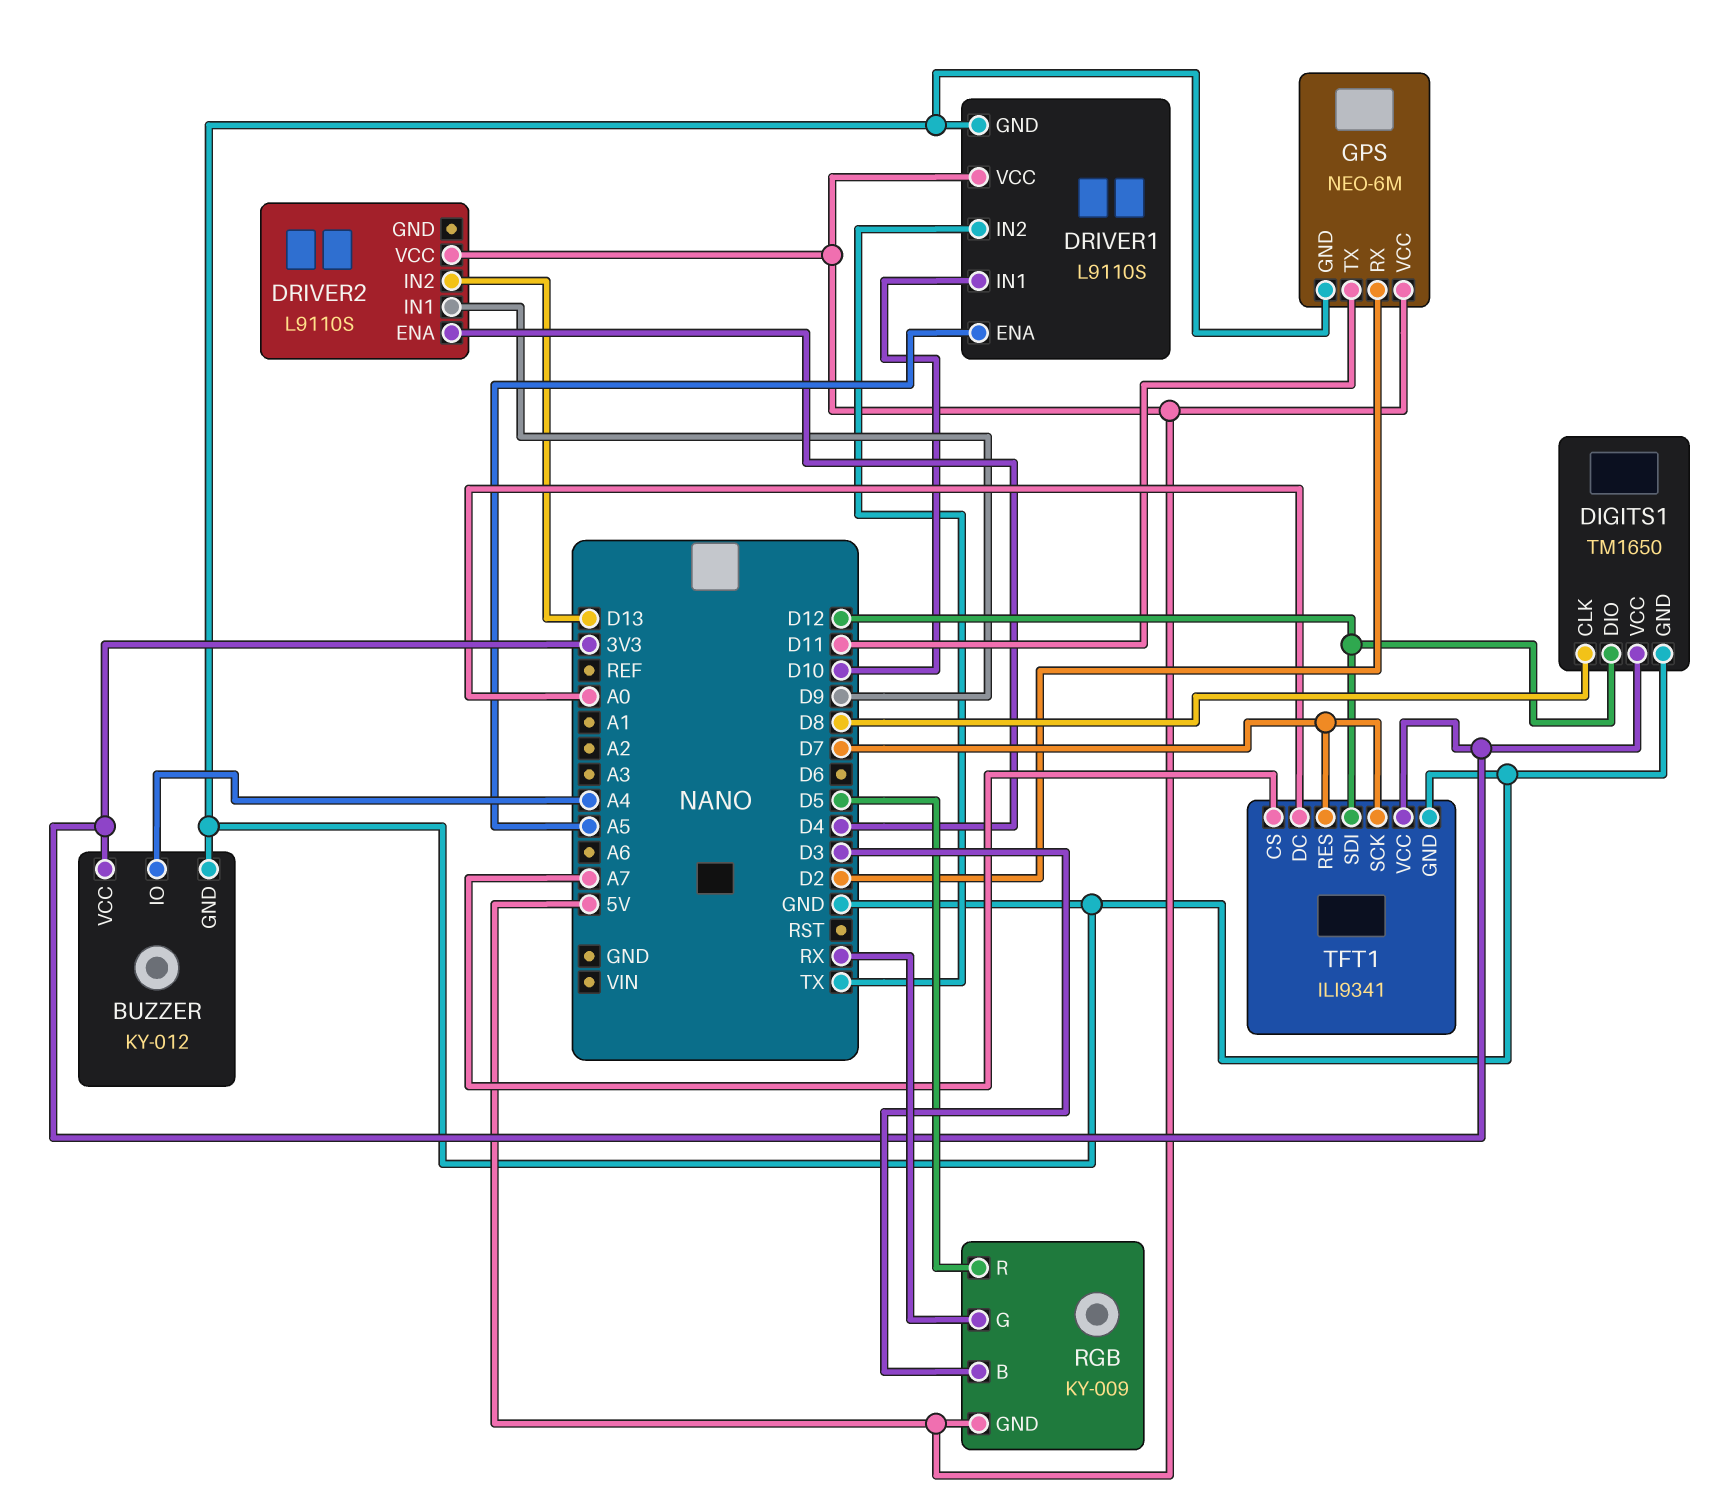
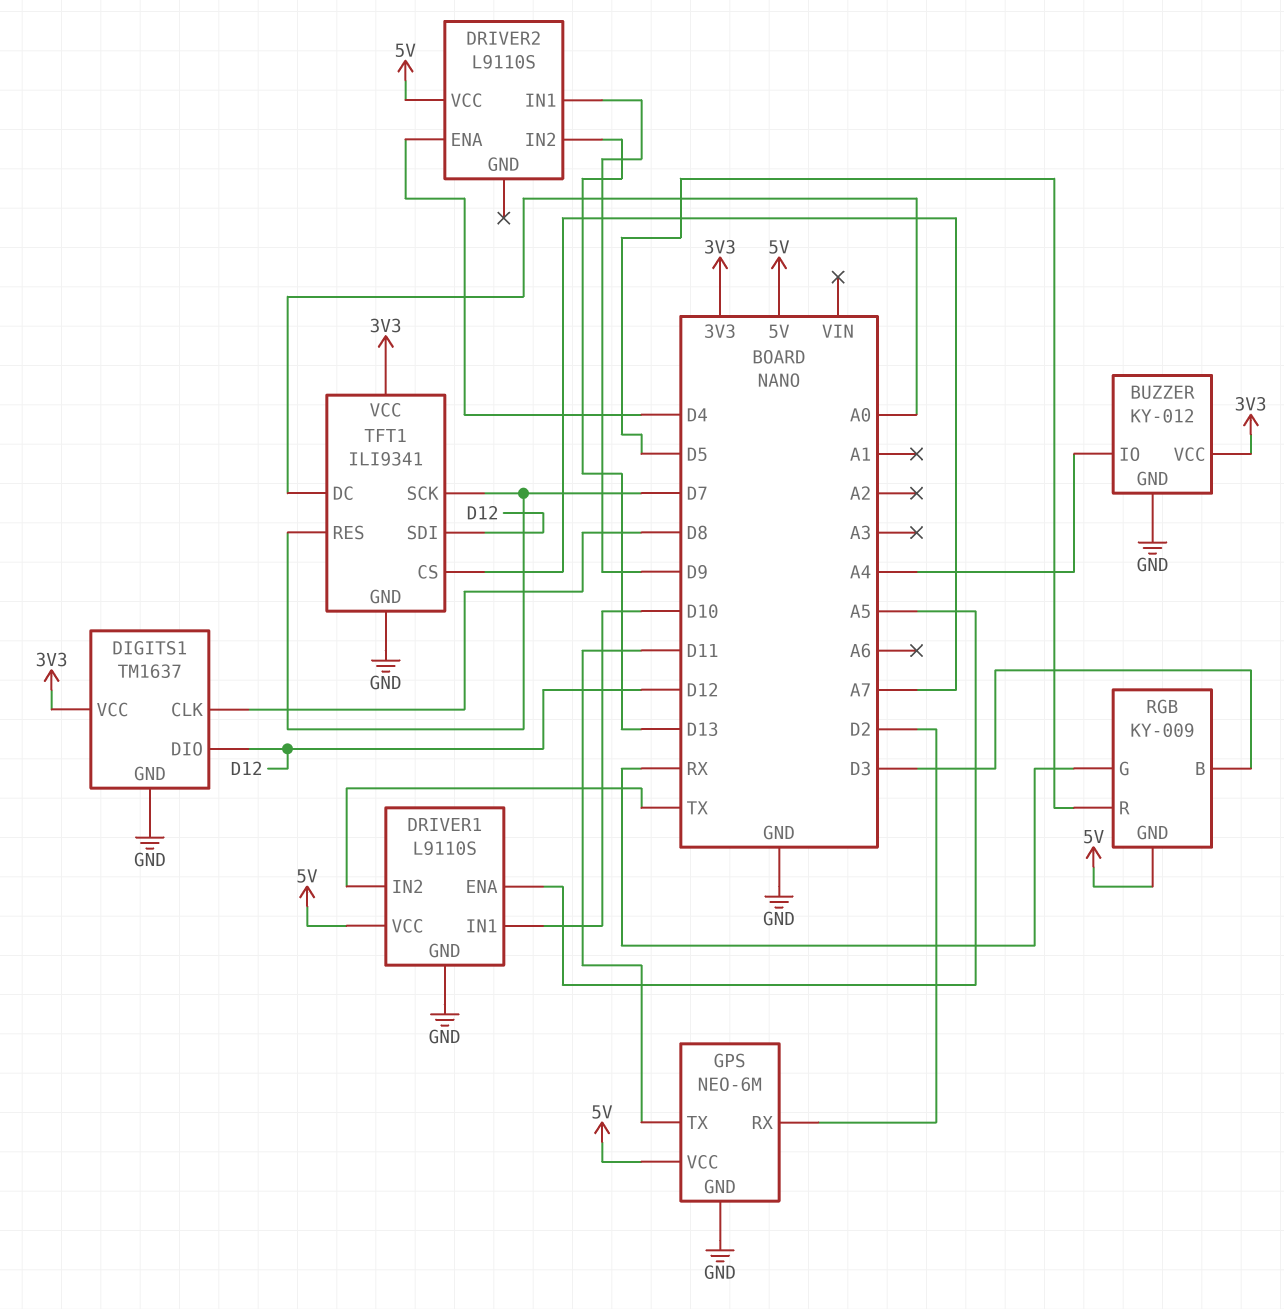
DIGITS1: TM1650 -> TM1637

